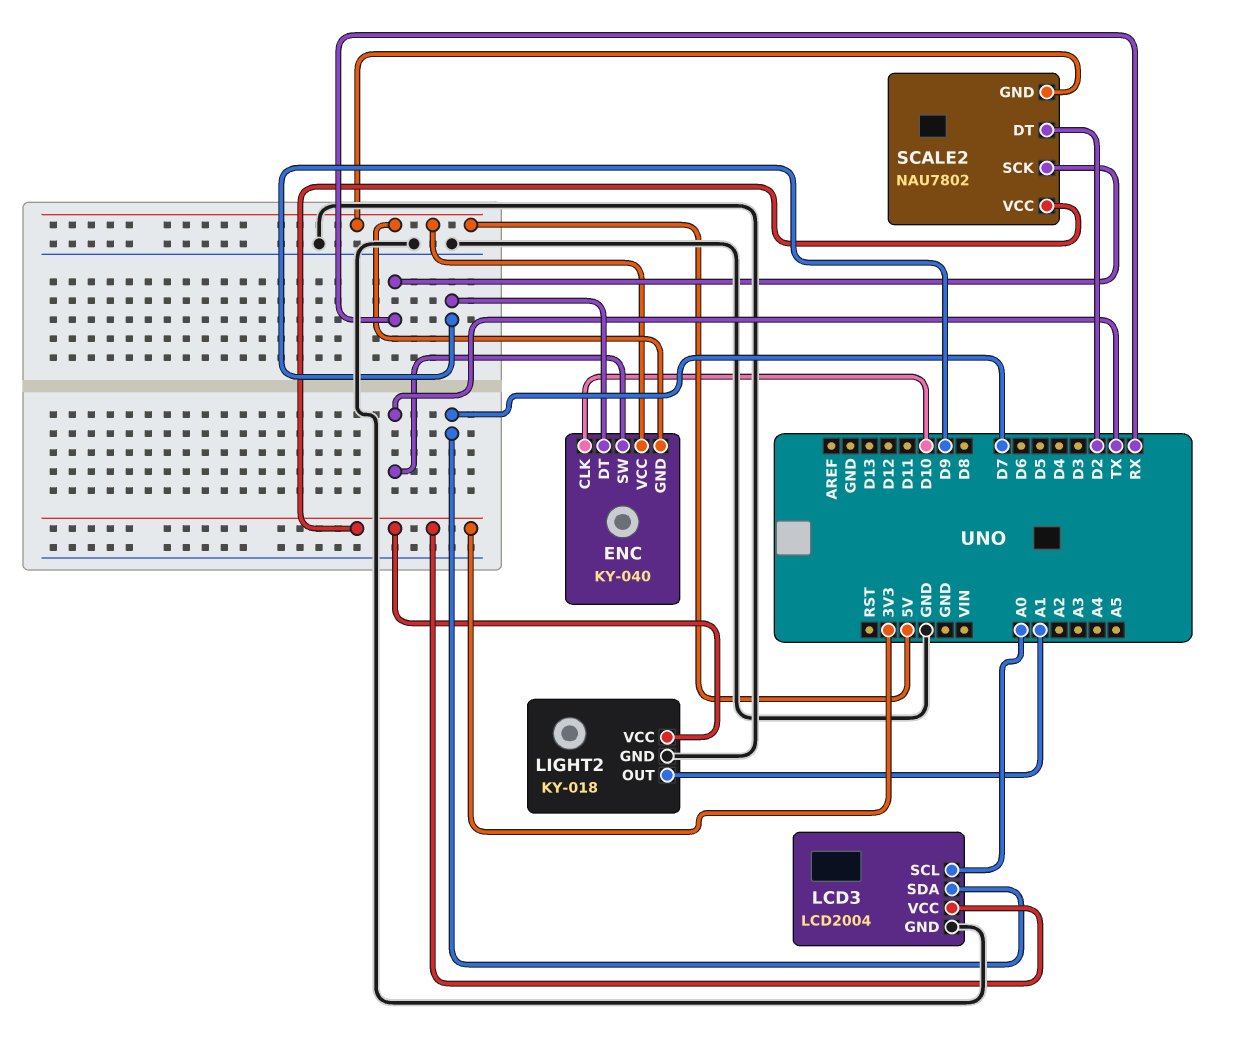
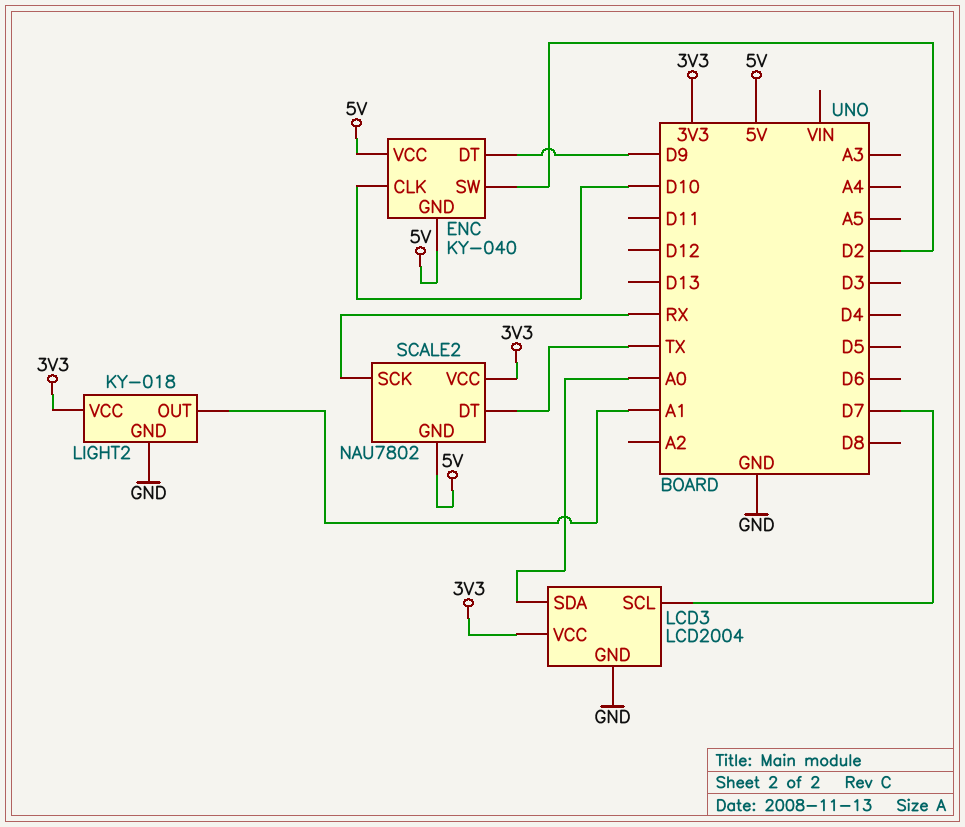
ENC pin SW: TX -> D2
LCD3 pin SCL: A0 -> D7
LCD3 pin SDA: D7 -> A0
SCALE2 pin DT: D2 -> TX

